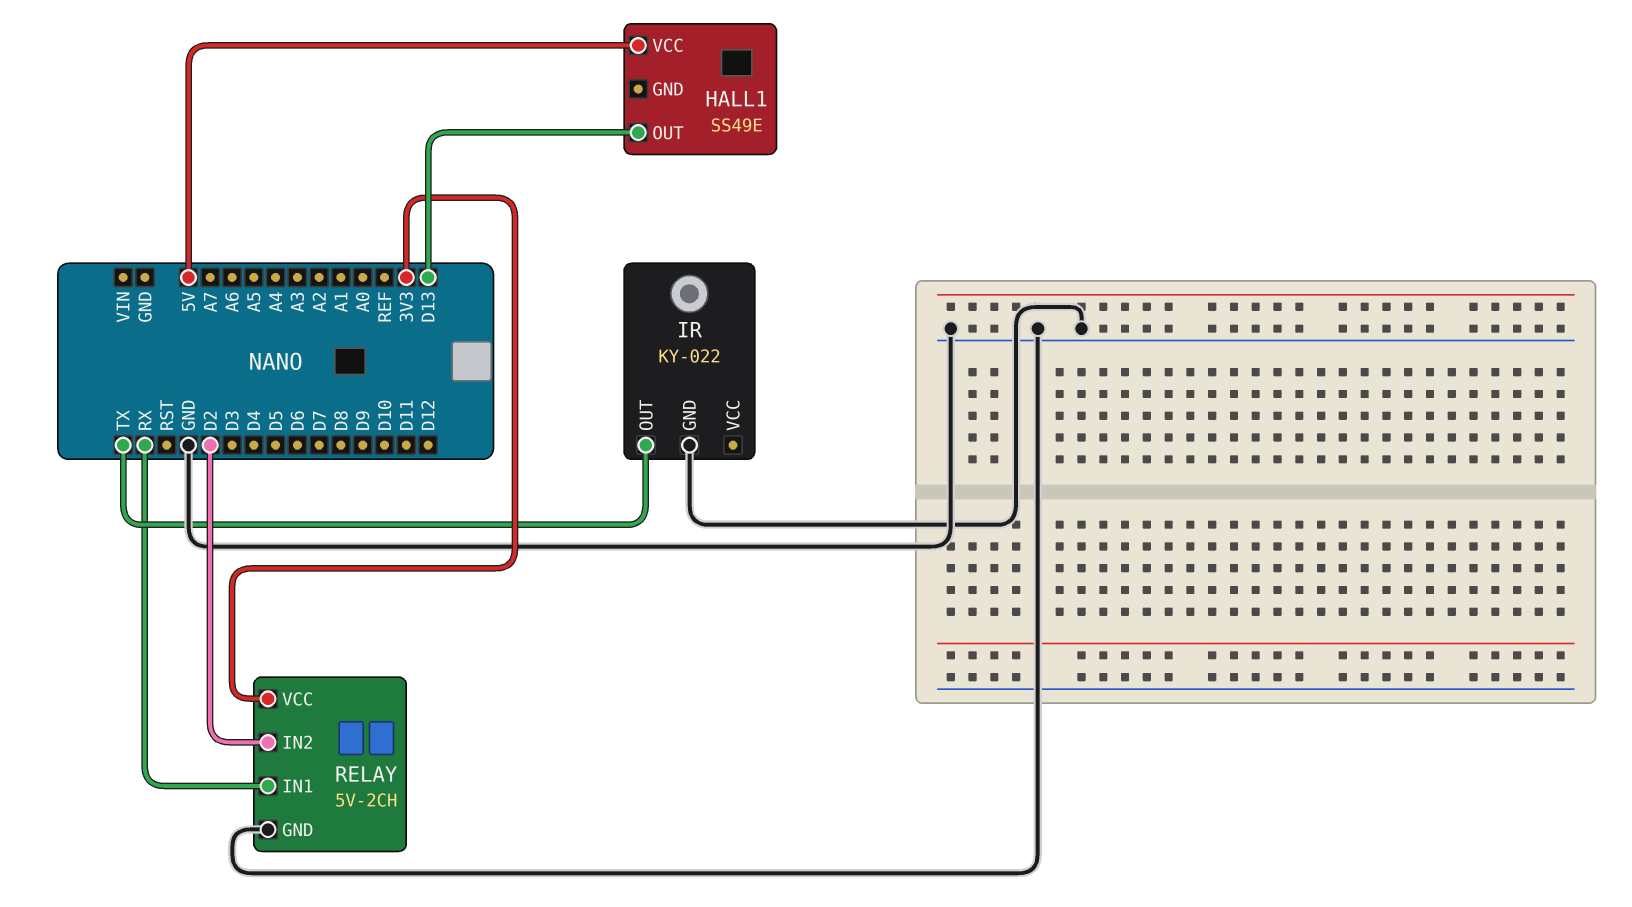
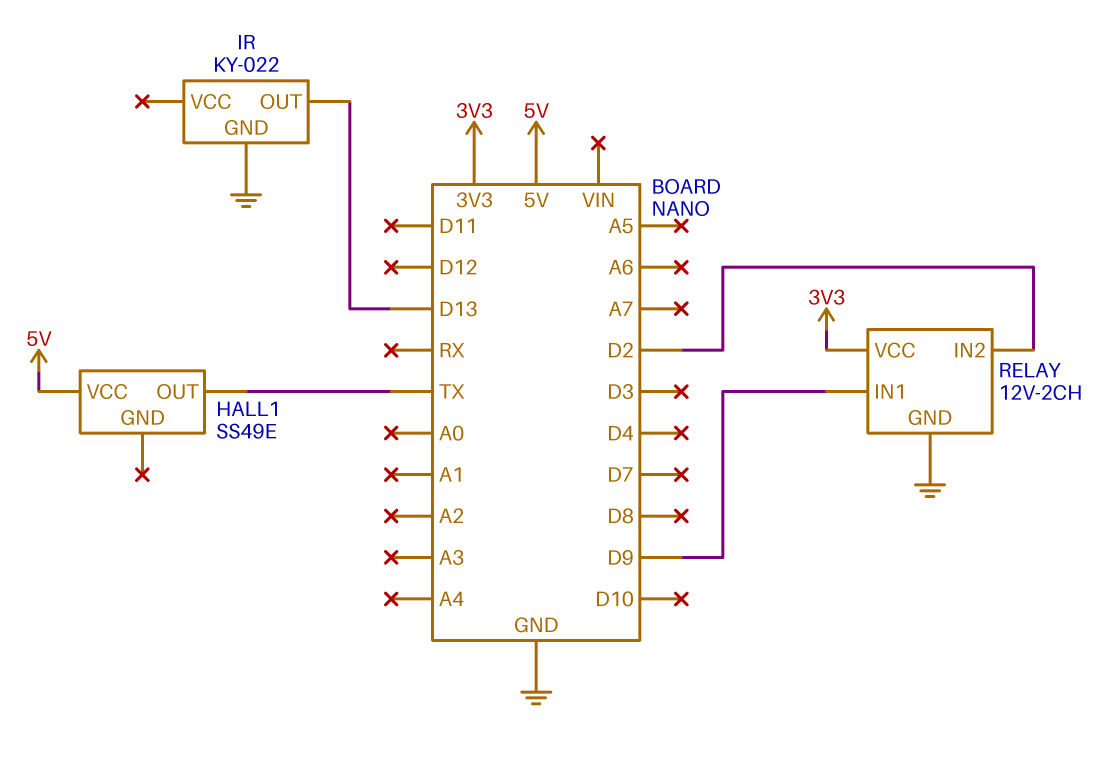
HALL1 pin OUT: D13 -> TX
IR pin OUT: TX -> D13
RELAY: 5V-2CH -> 12V-2CH
RELAY pin IN1: RX -> D9

